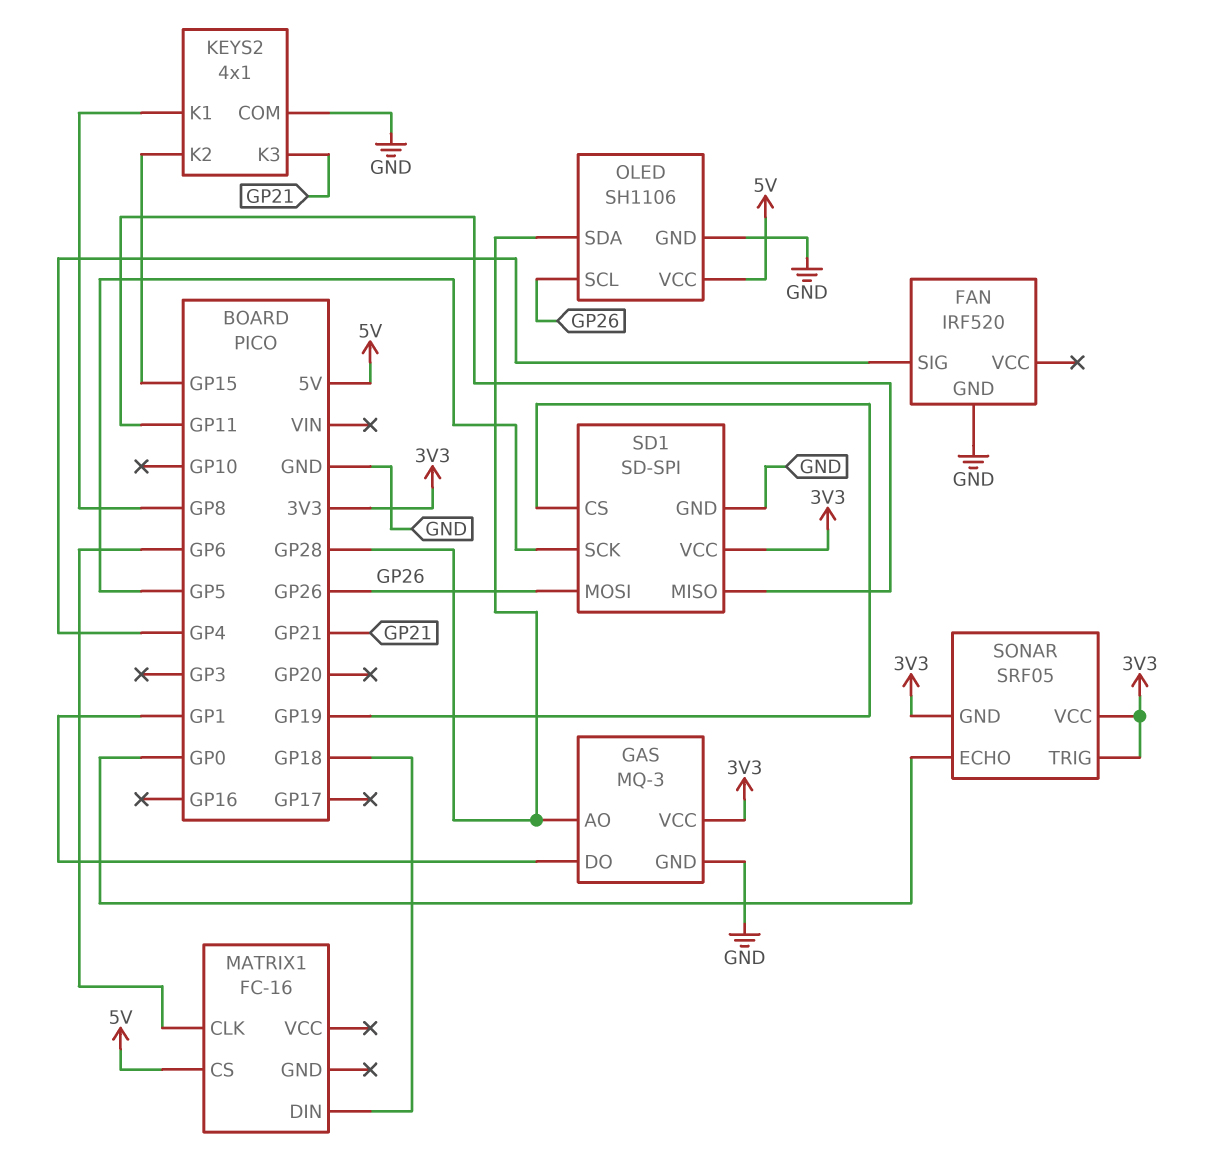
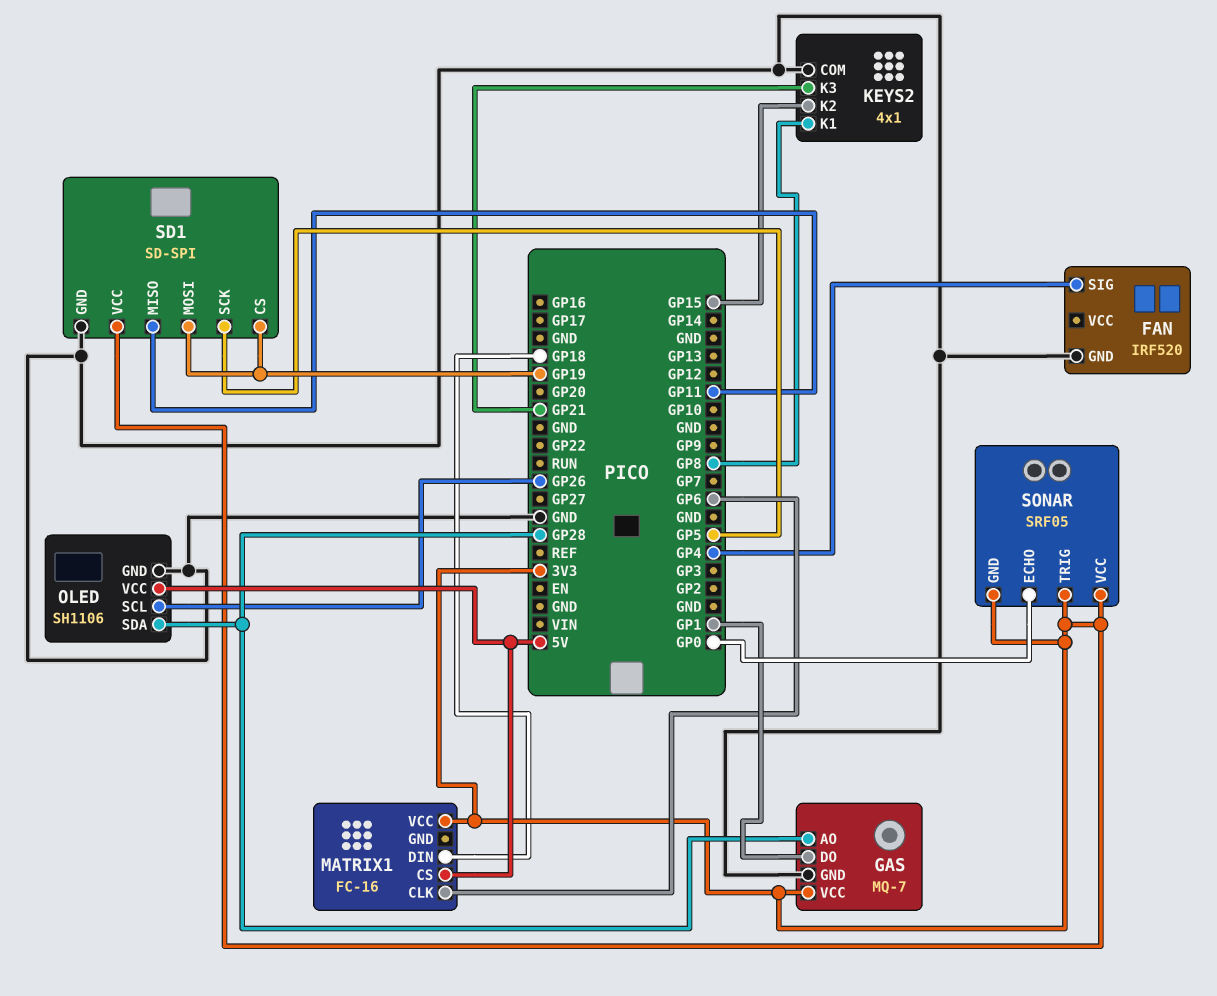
GAS: MQ-3 -> MQ-7
MATRIX1 pin VCC: none -> 3V3
SD1 pin MOSI: GP26 -> GP19

